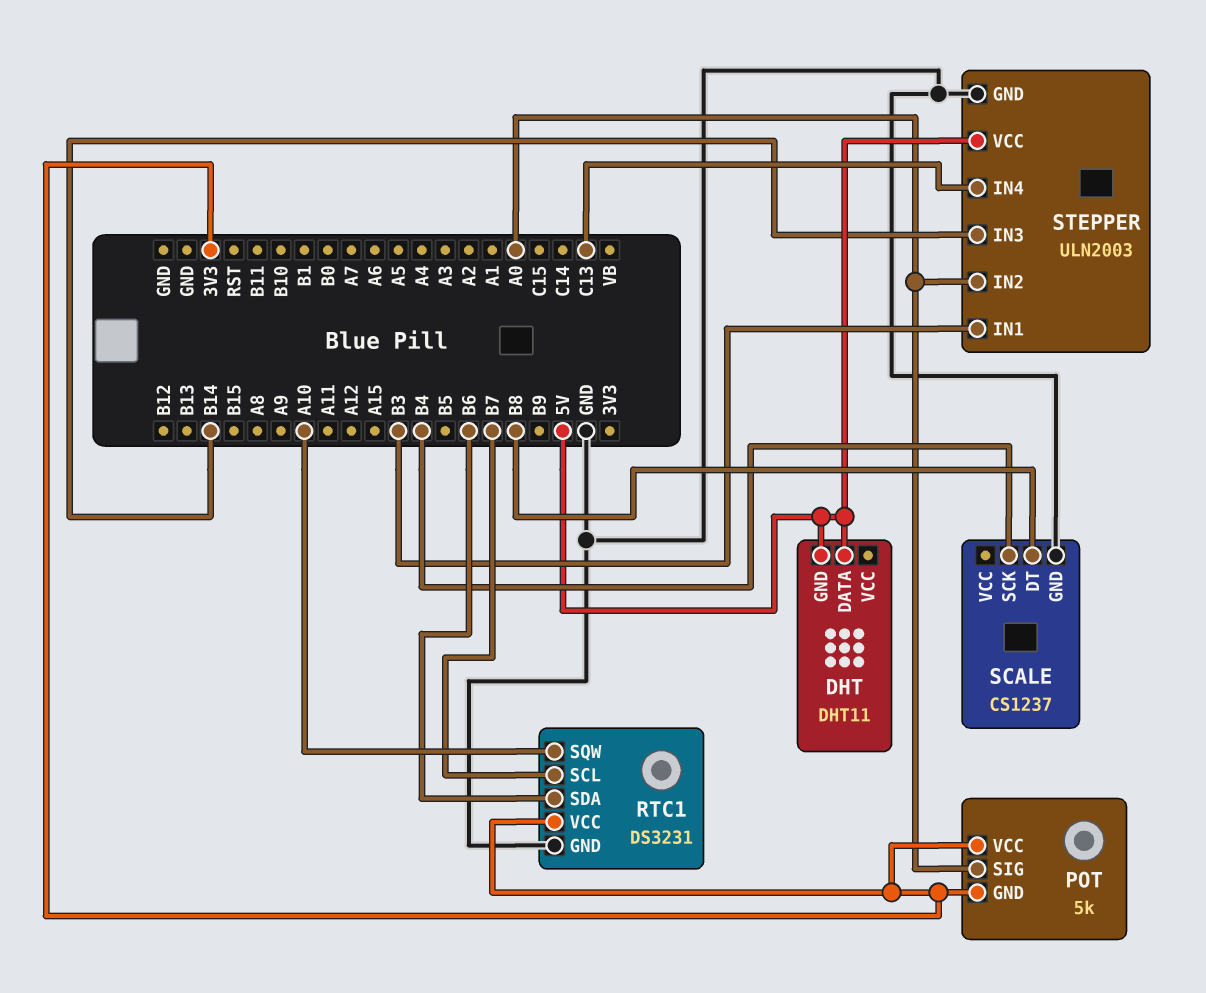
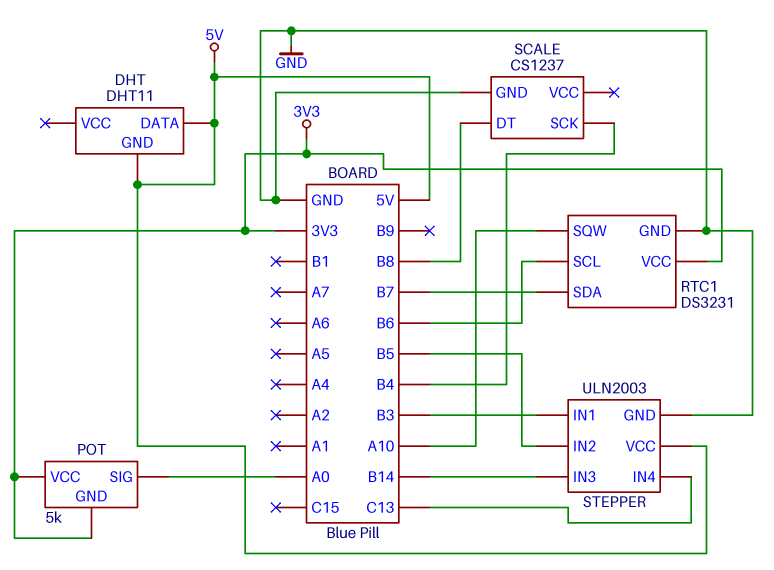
RTC1 pin SCL: B7 -> B6
RTC1 pin SDA: B6 -> B7
STEPPER pin IN2: A0 -> B5

